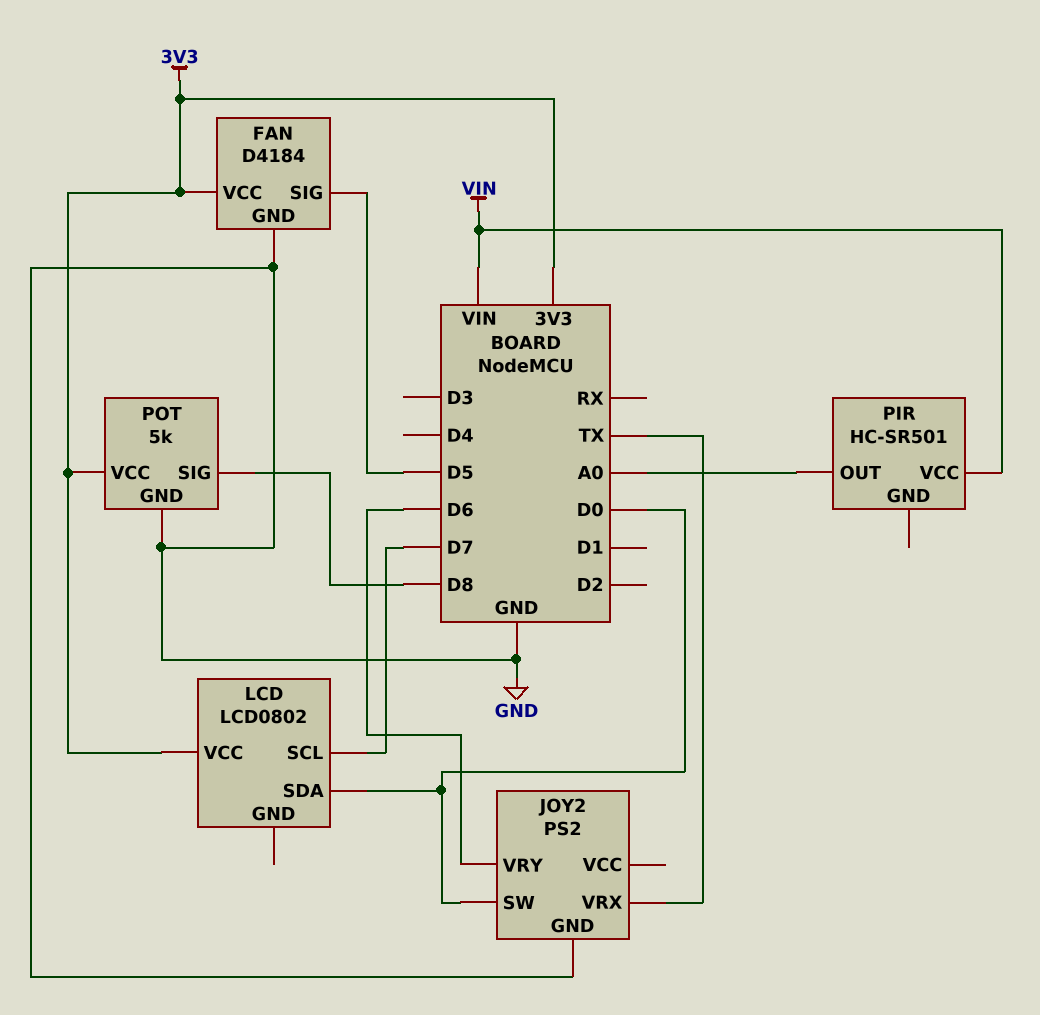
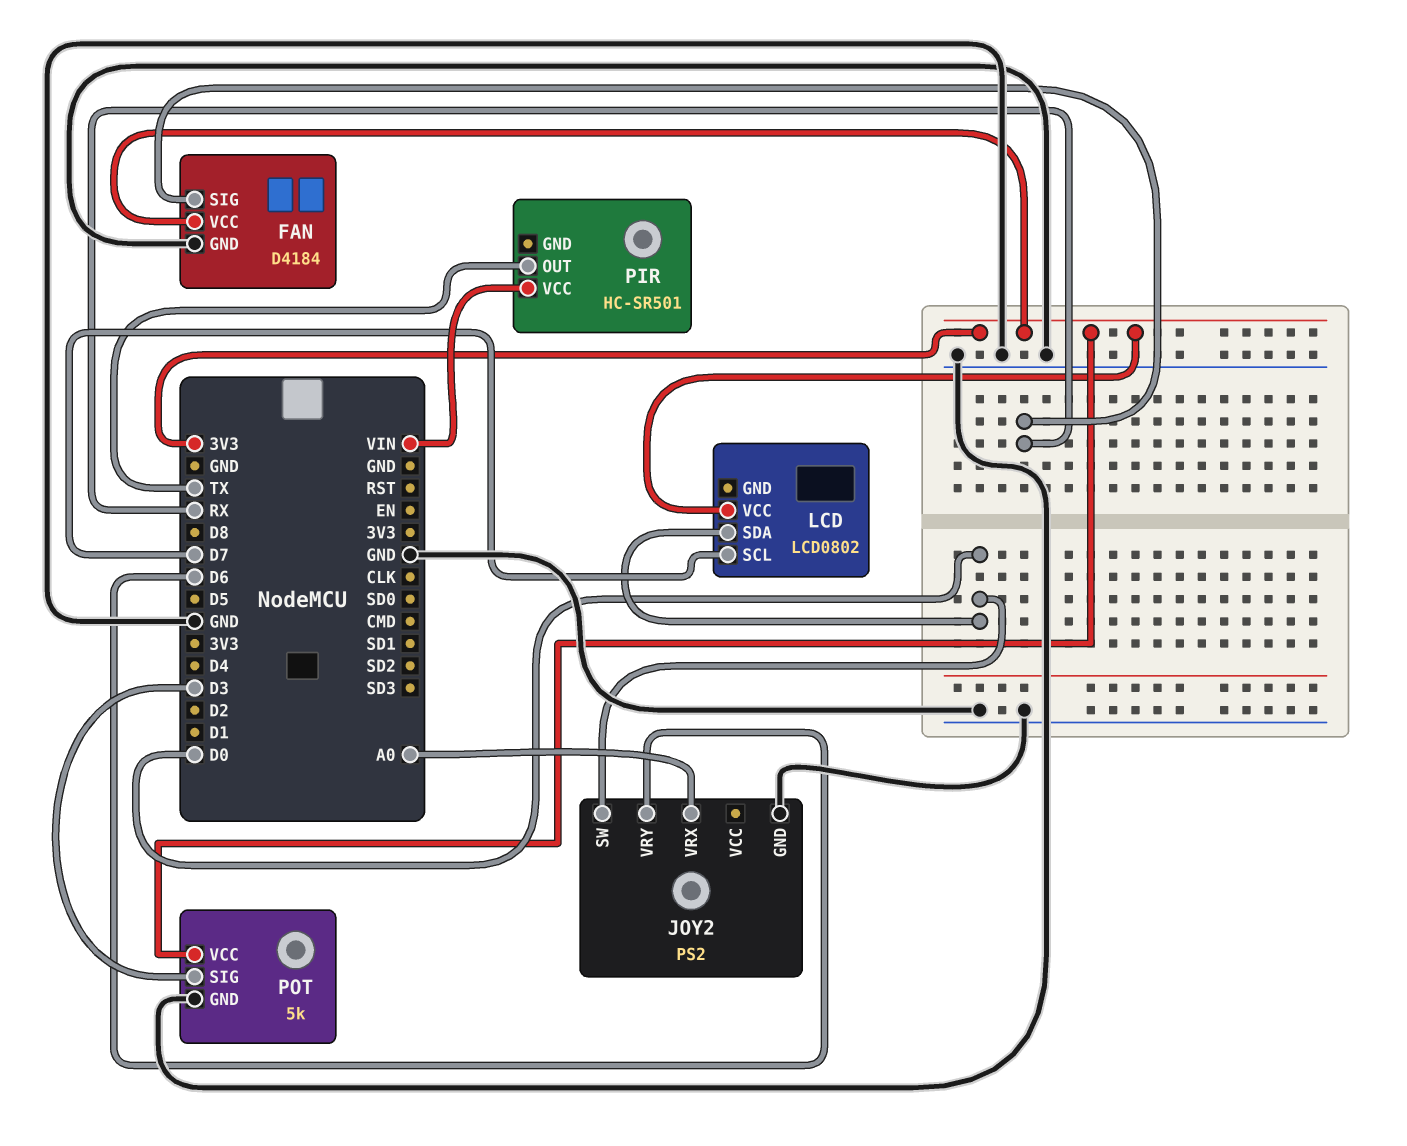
FAN pin SIG: D5 -> RX
JOY2 pin VRX: TX -> A0
PIR pin OUT: A0 -> TX
POT pin SIG: D8 -> D3

